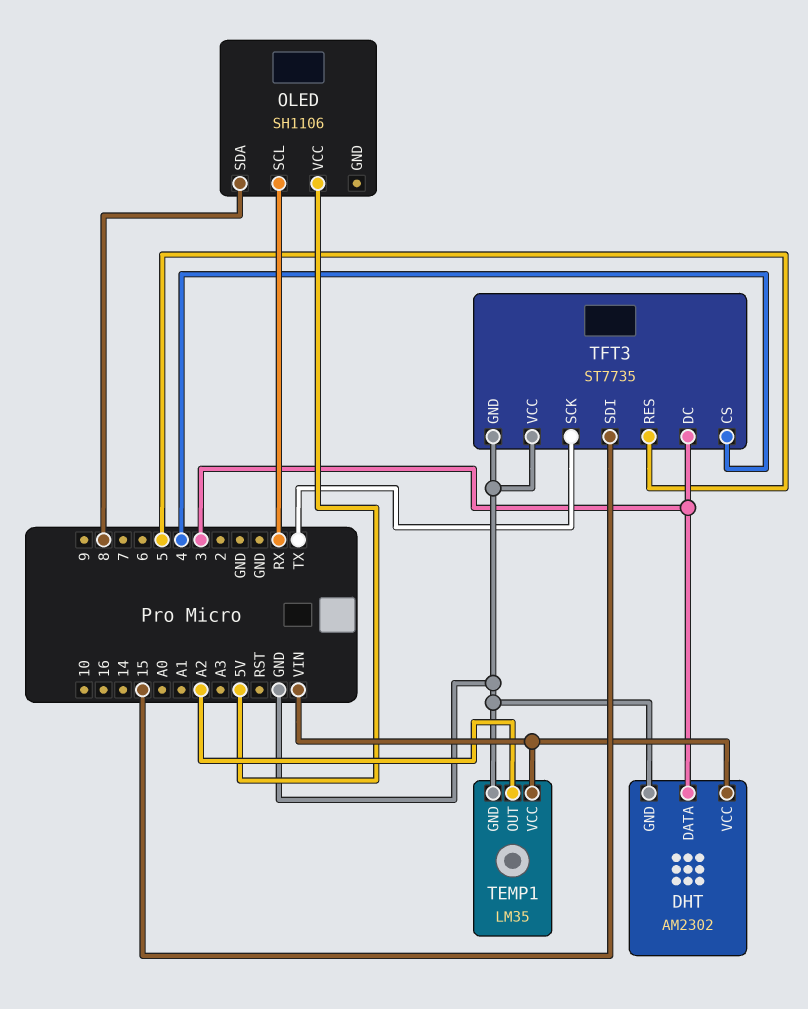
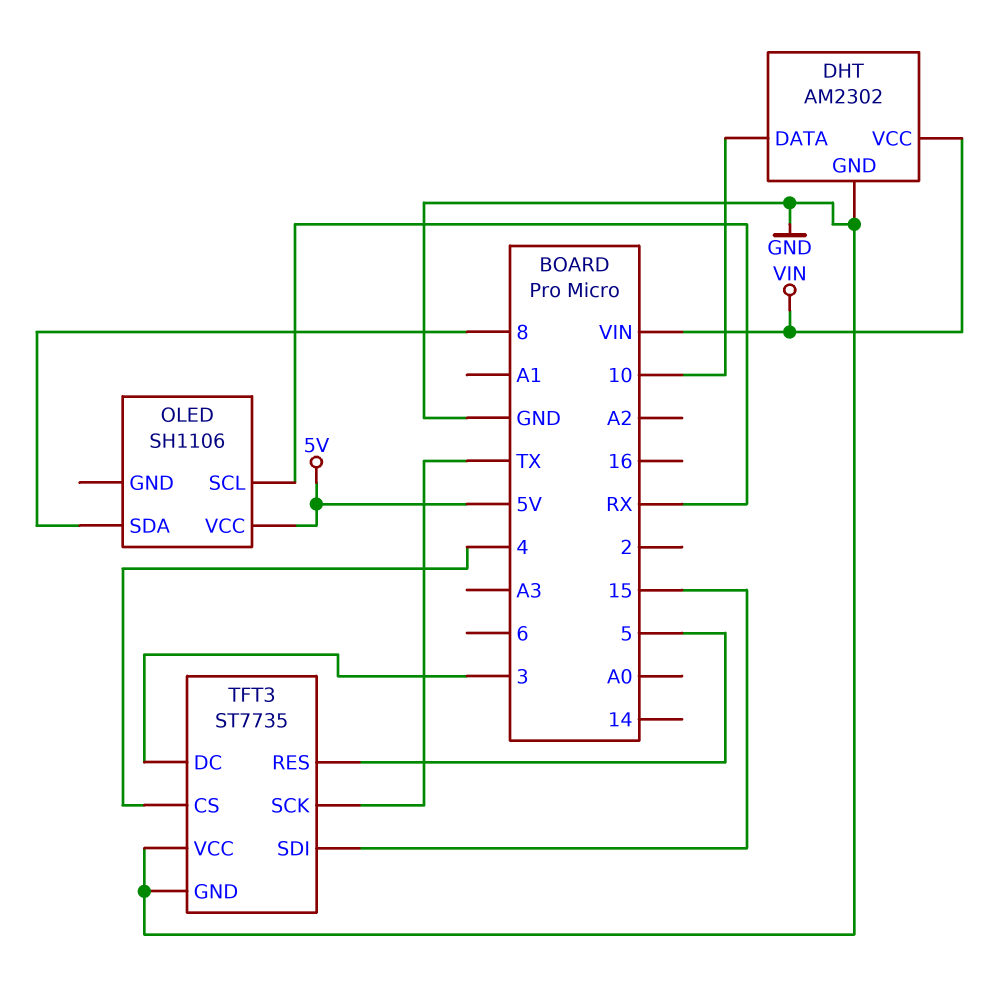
DHT pin DATA: 3 -> 10
TEMP1: LM35 -> none
TEMP1 pin GND: GND -> none
TEMP1 pin OUT: A2 -> none
TEMP1 pin VCC: VIN -> none

